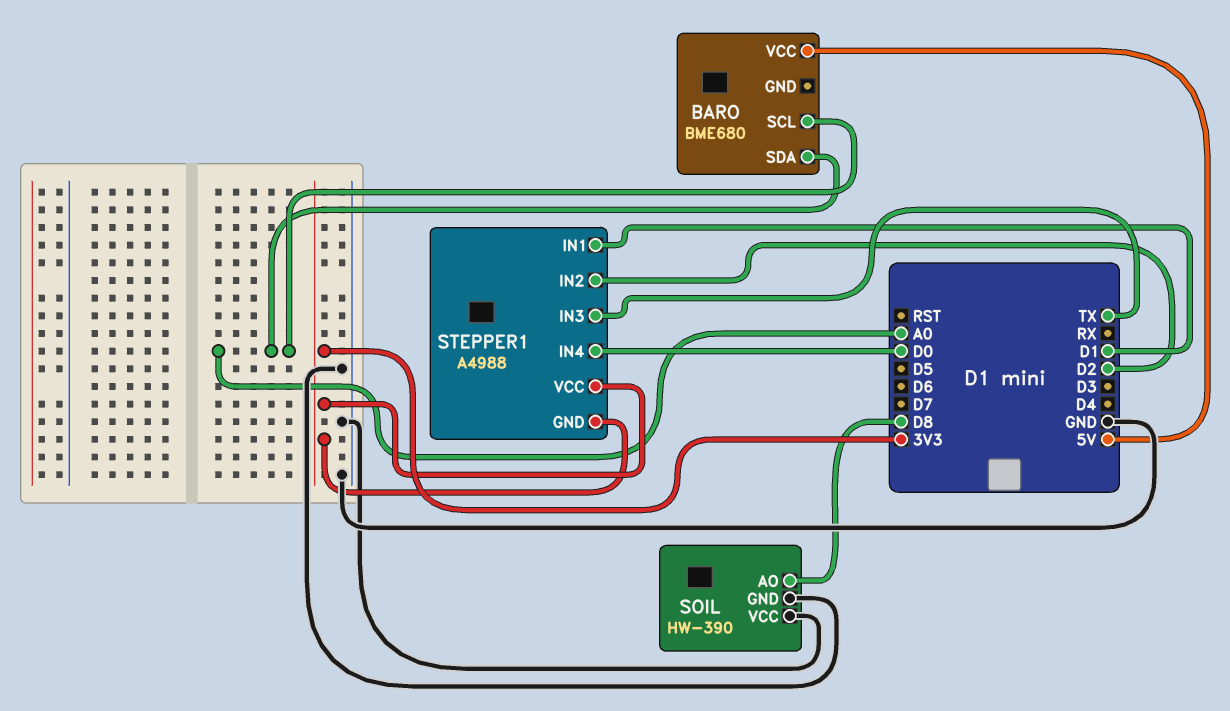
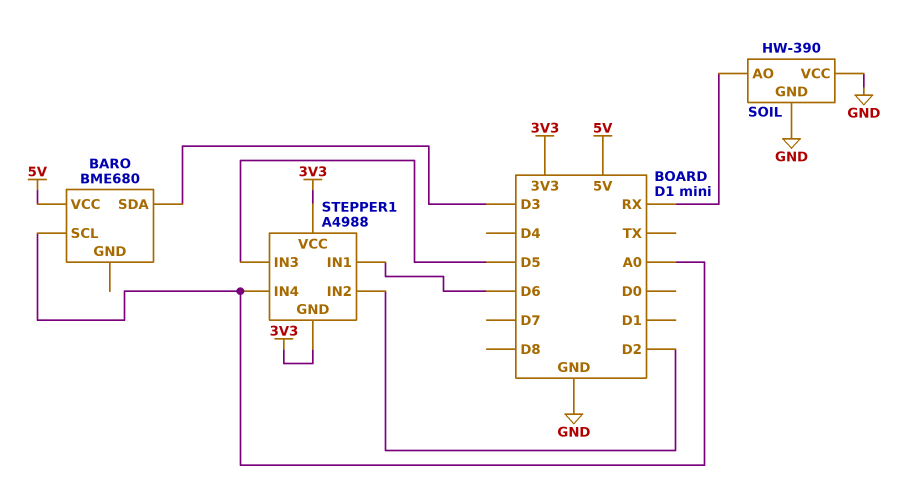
BARO pin SDA: A0 -> D3
SOIL pin AO: D8 -> RX
STEPPER1 pin IN1: D1 -> D6
STEPPER1 pin IN3: TX -> D5
STEPPER1 pin IN4: D0 -> A0

